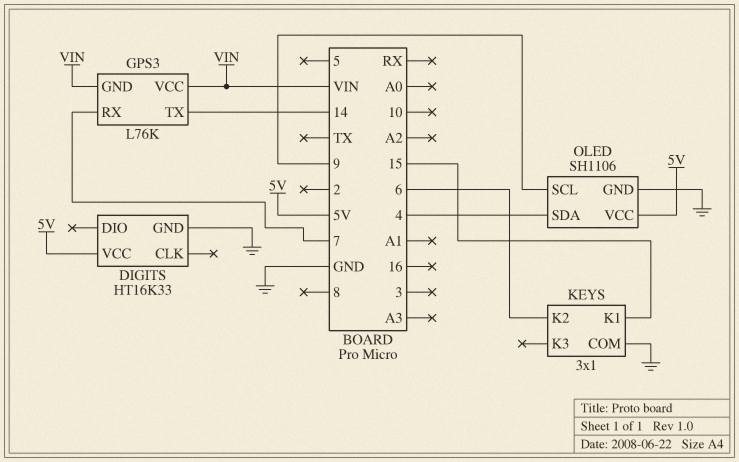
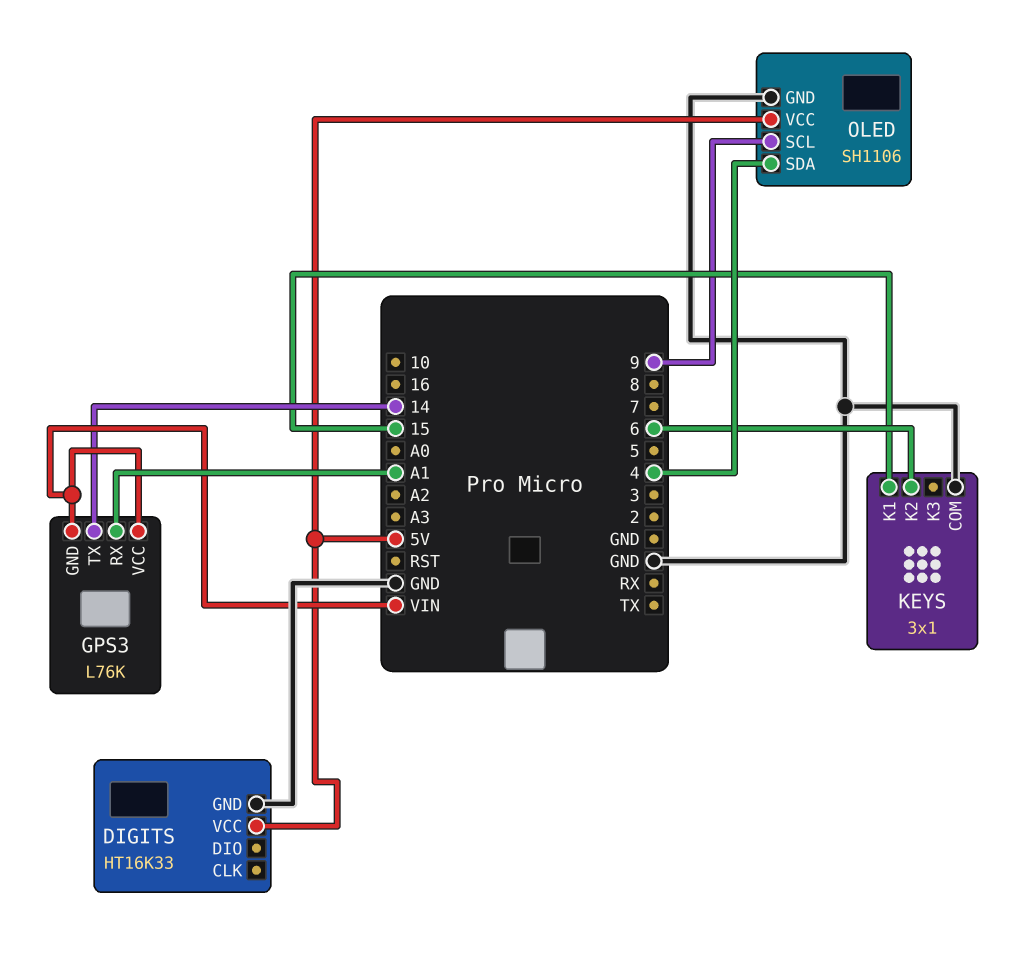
GPS3 pin RX: 7 -> A1

